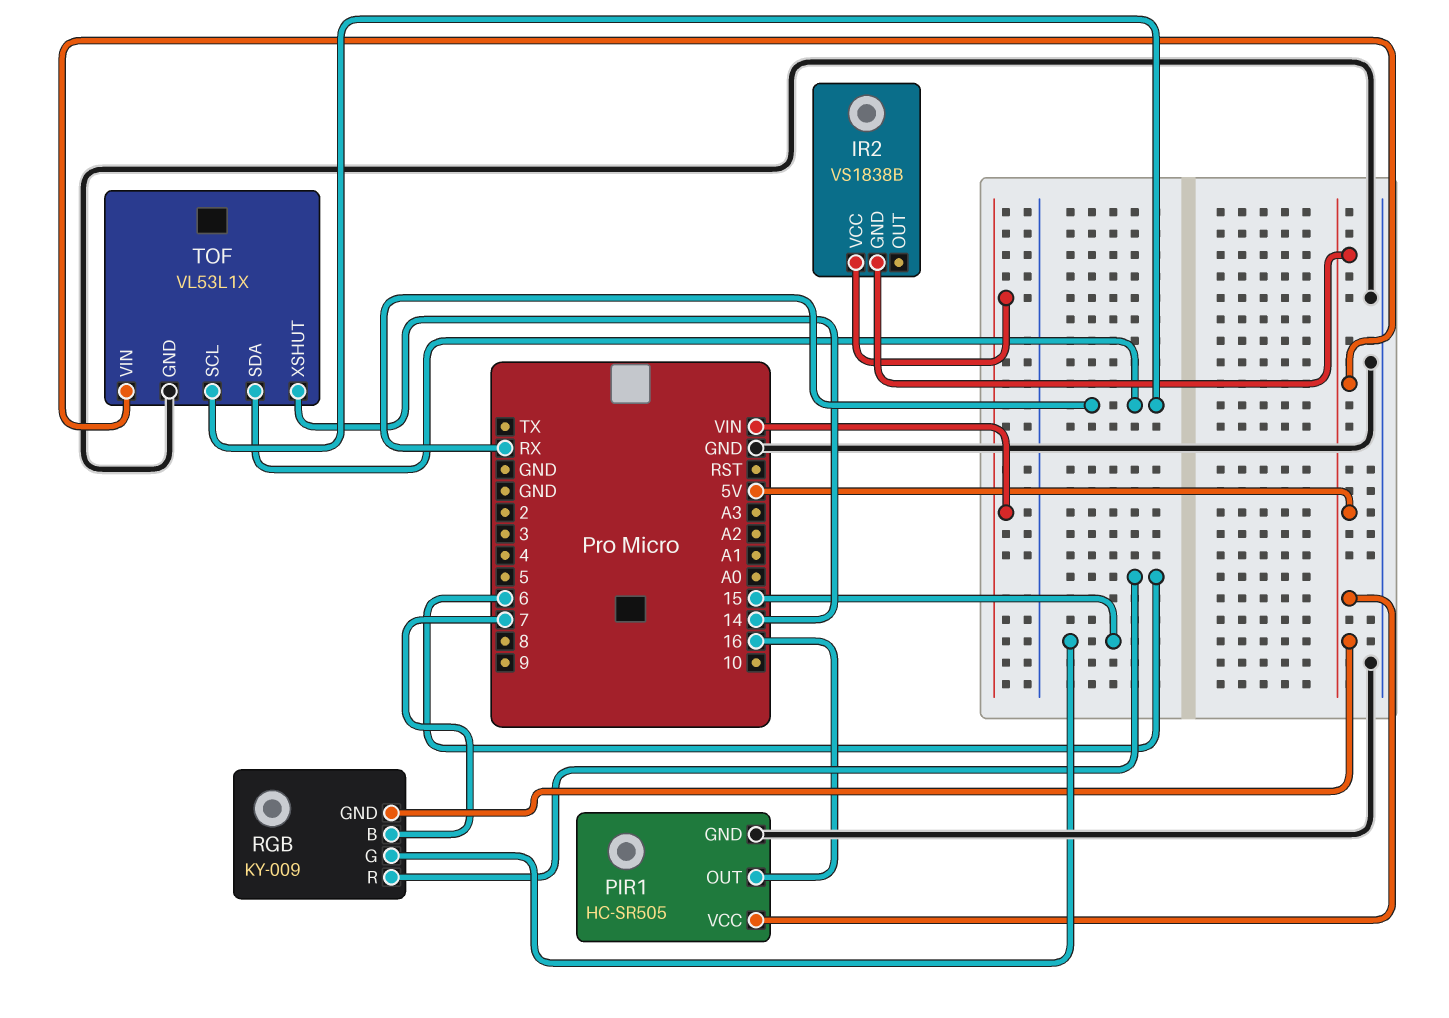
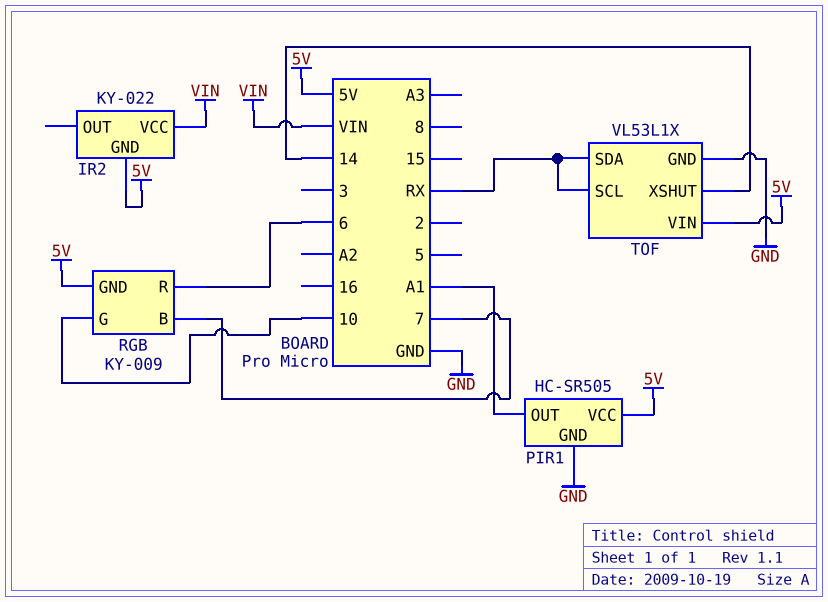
IR2: VS1838B -> KY-022
PIR1 pin OUT: 16 -> A1
RGB pin G: 15 -> 10

